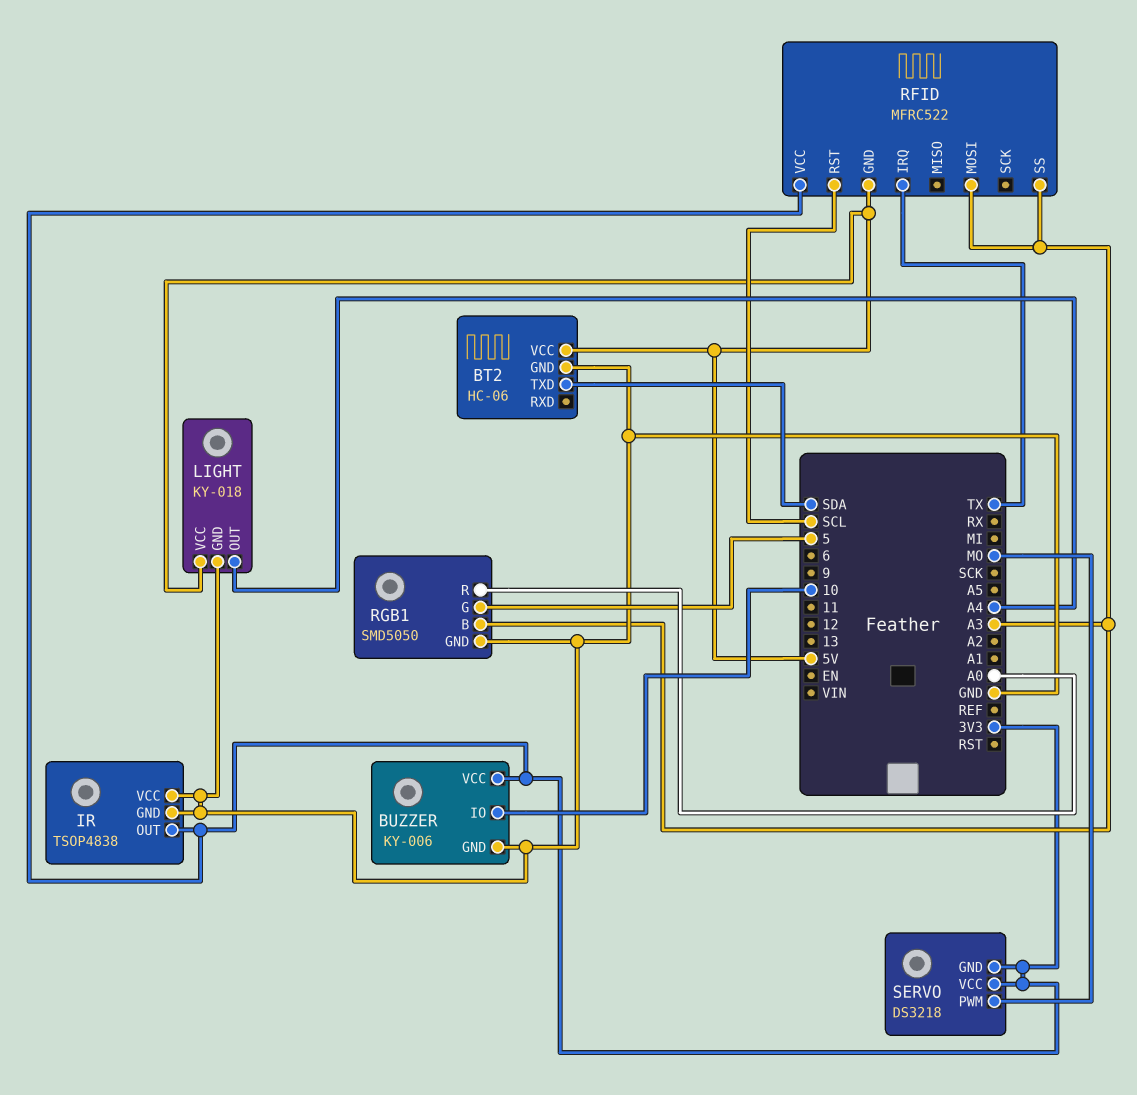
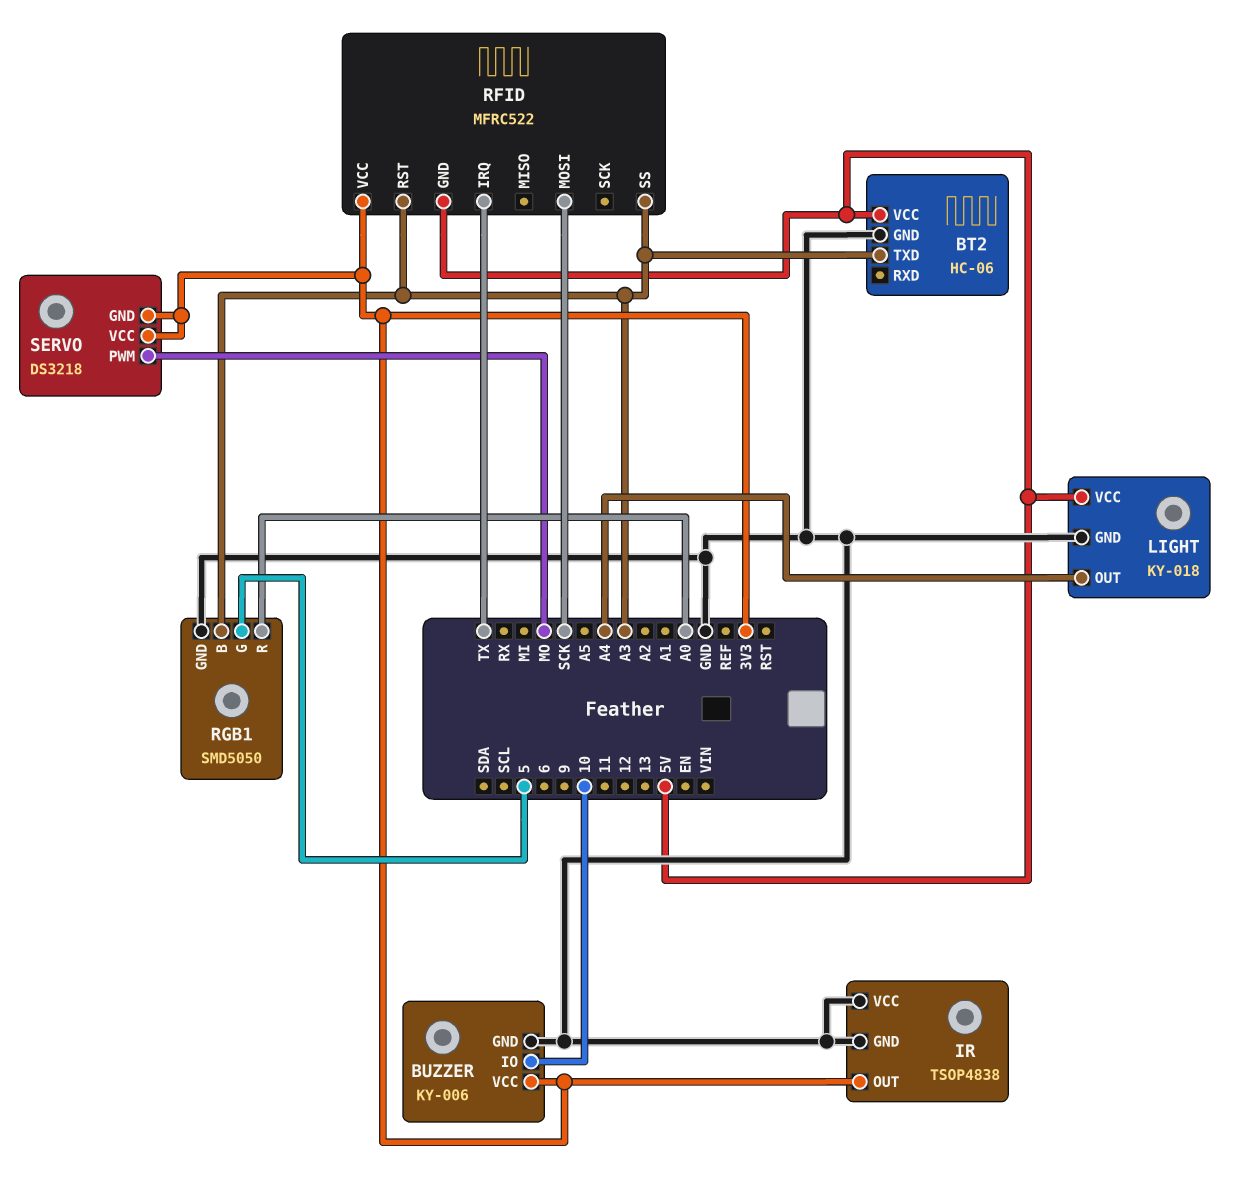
BT2 pin TXD: SDA -> A3
RFID pin MOSI: A3 -> SCK
RFID pin RST: SCL -> A3

